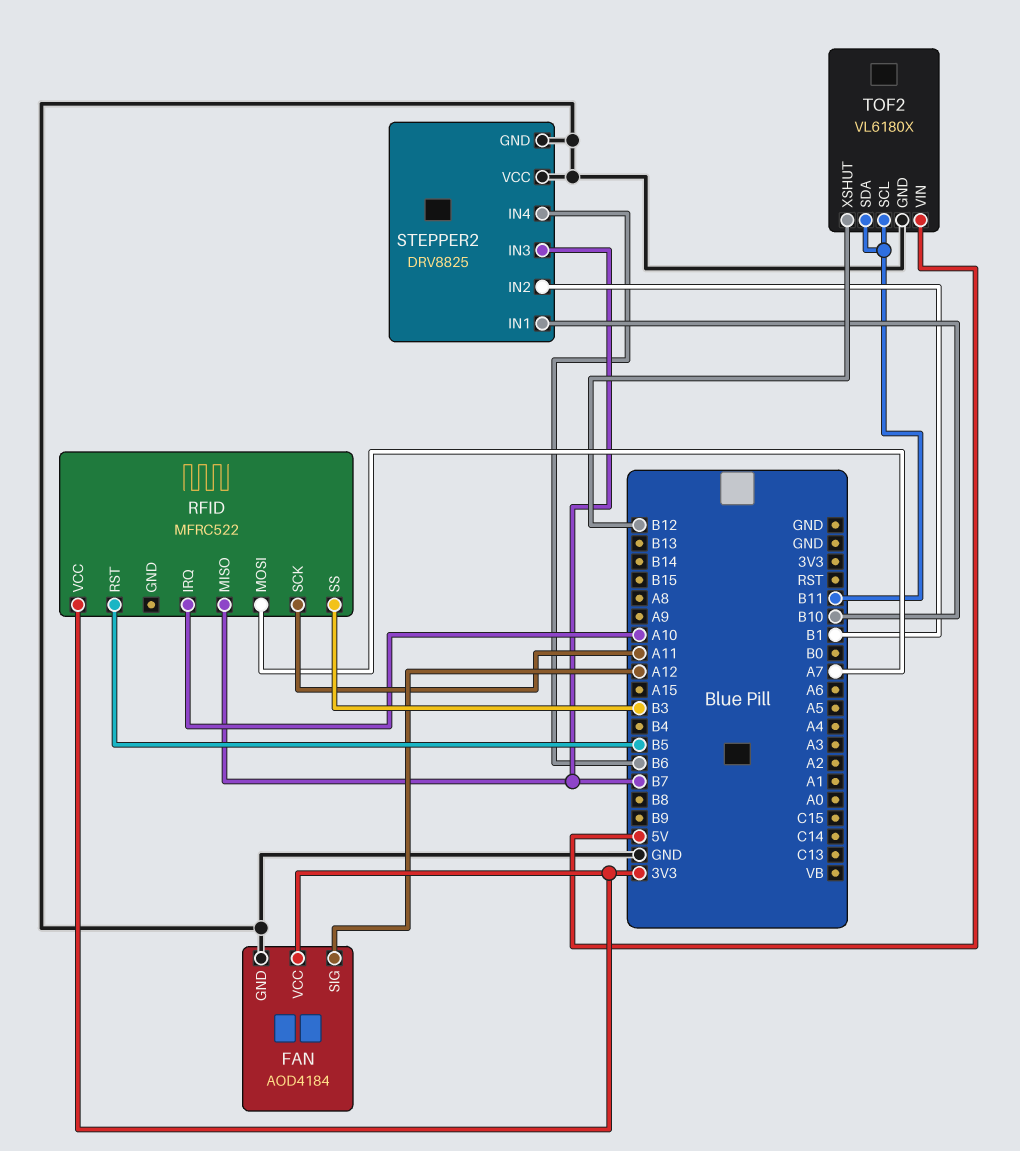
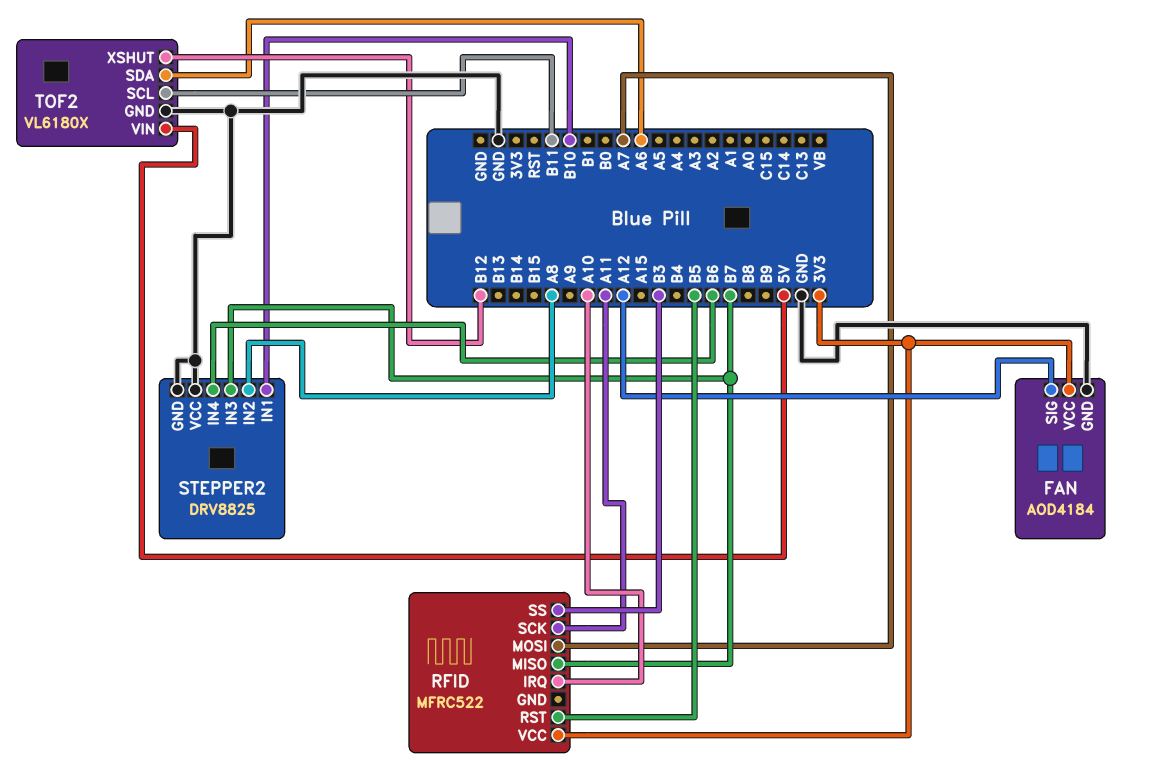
STEPPER2 pin IN2: B1 -> A8
TOF2 pin SDA: B11 -> A6

